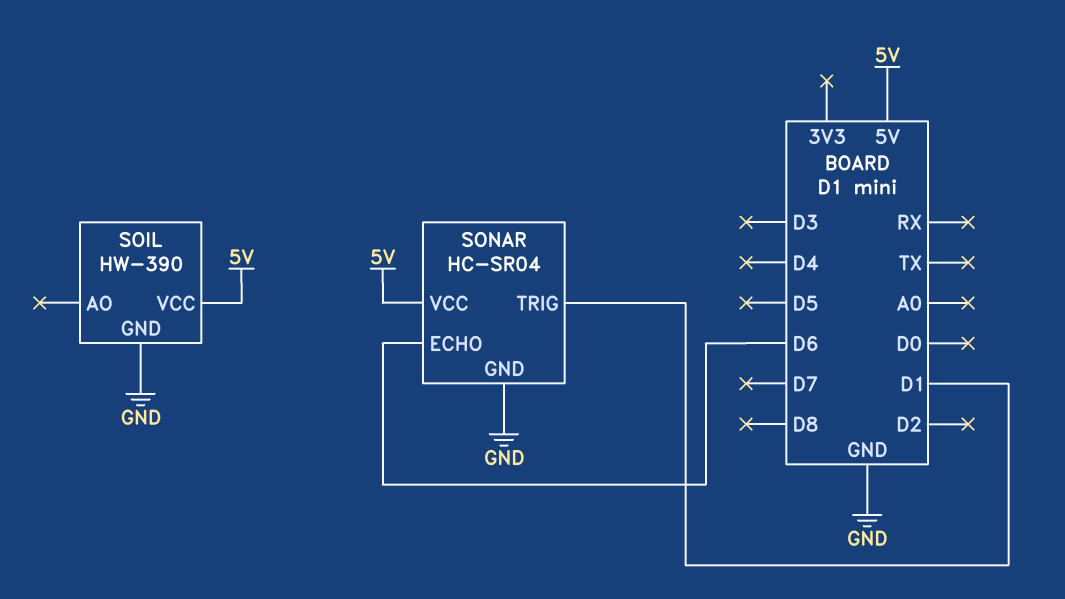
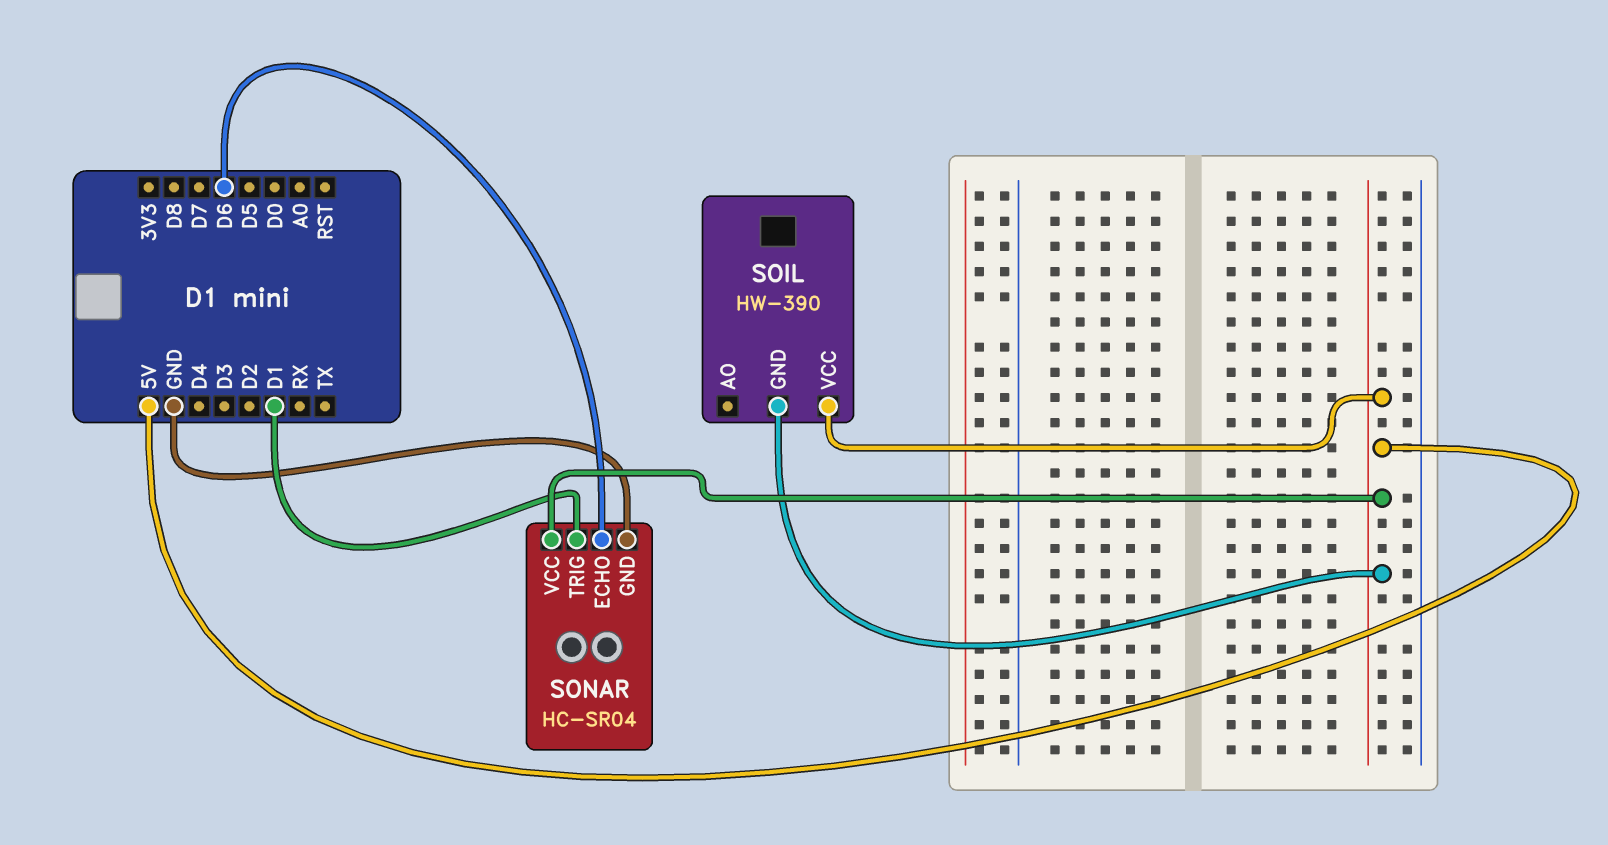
SOIL pin GND: GND -> 5V

